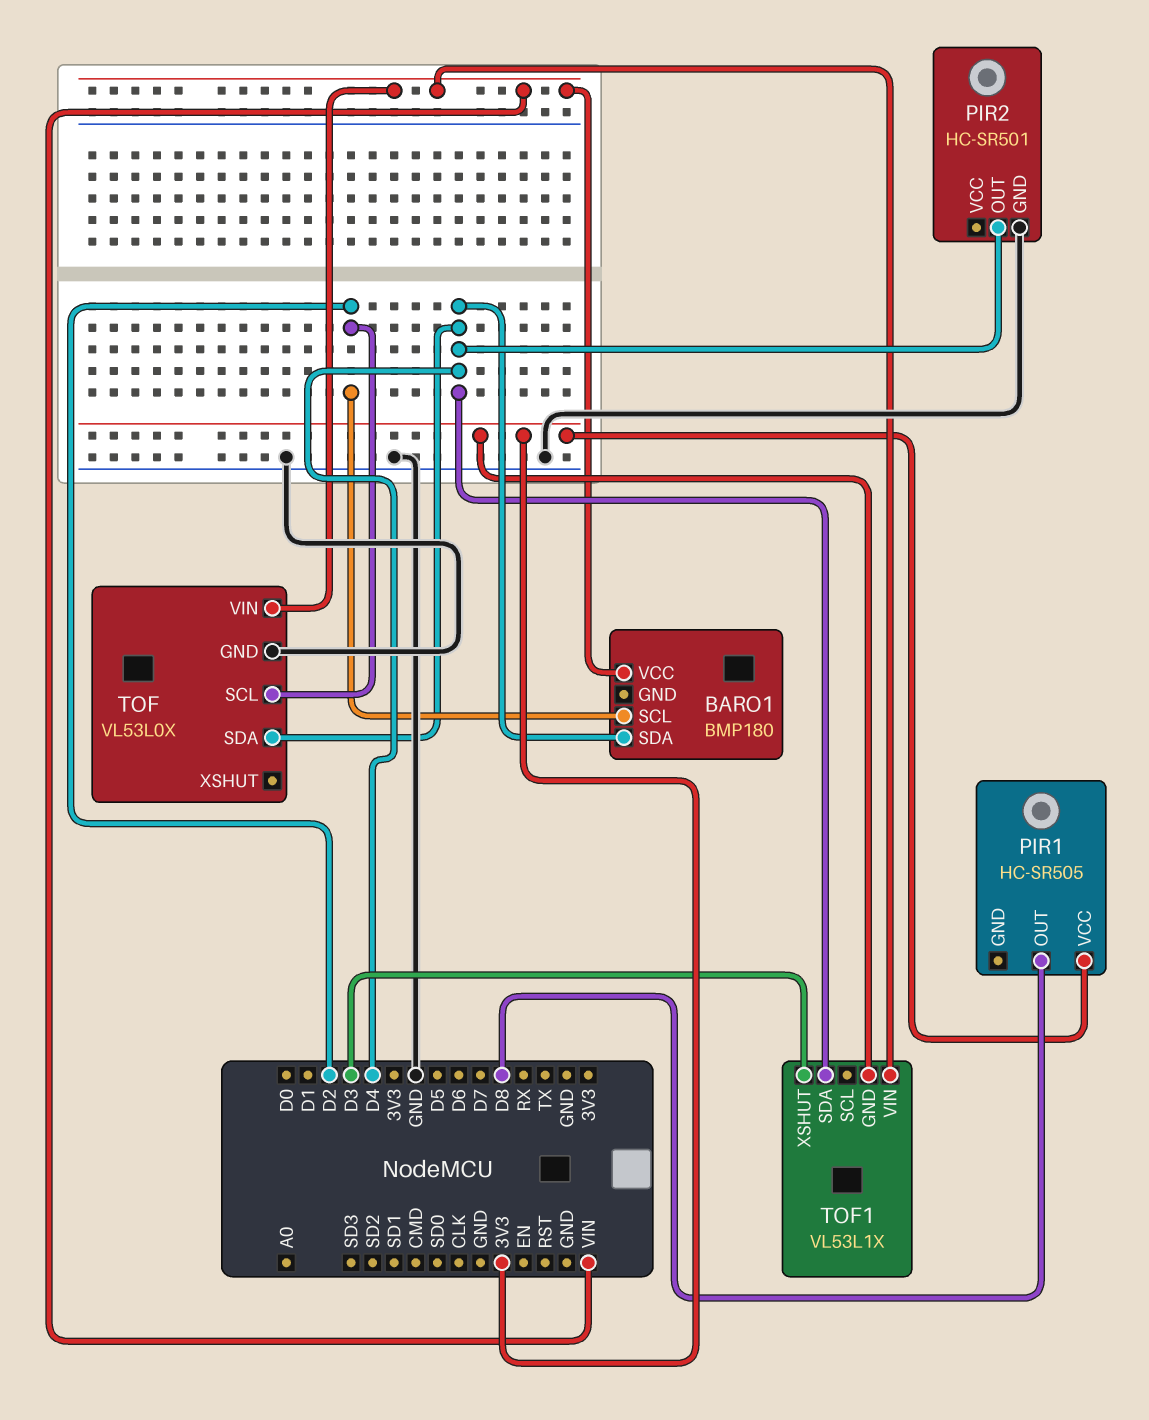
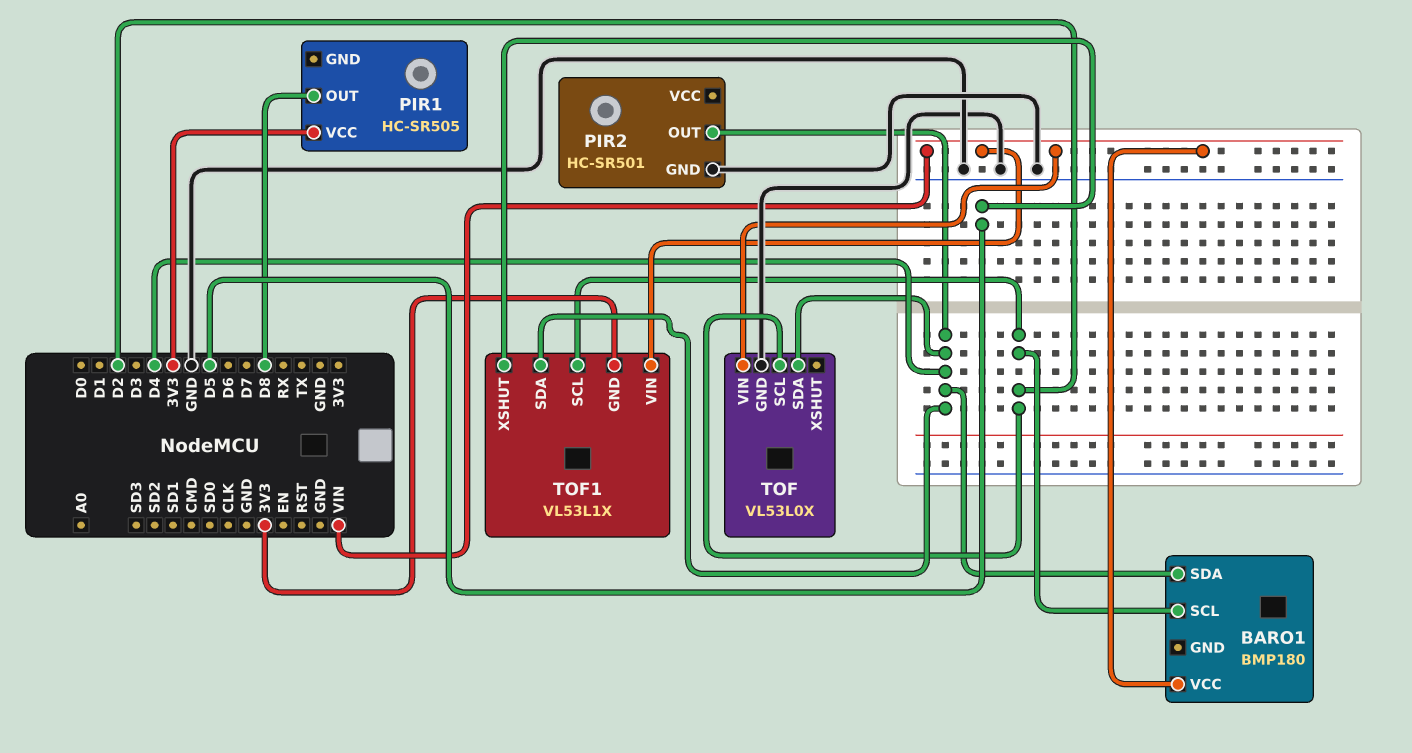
TOF1 pin SCL: none -> D2
TOF1 pin XSHUT: D3 -> D5

